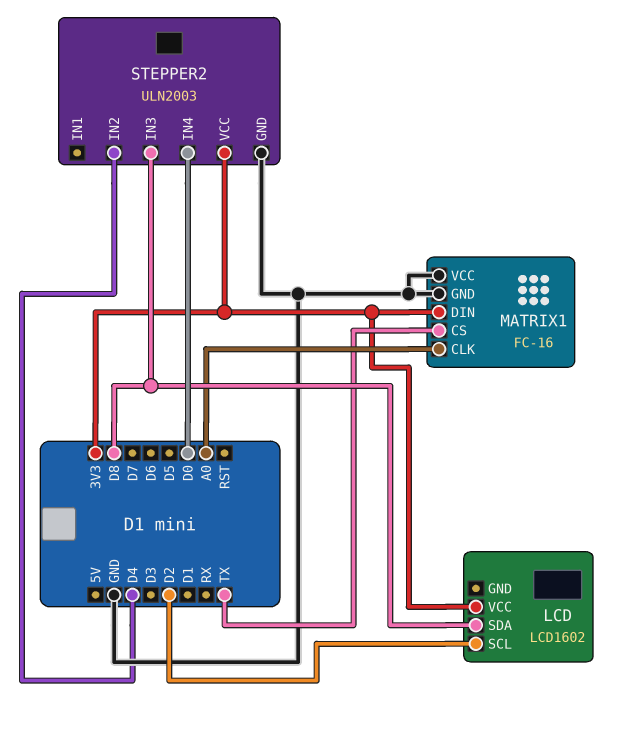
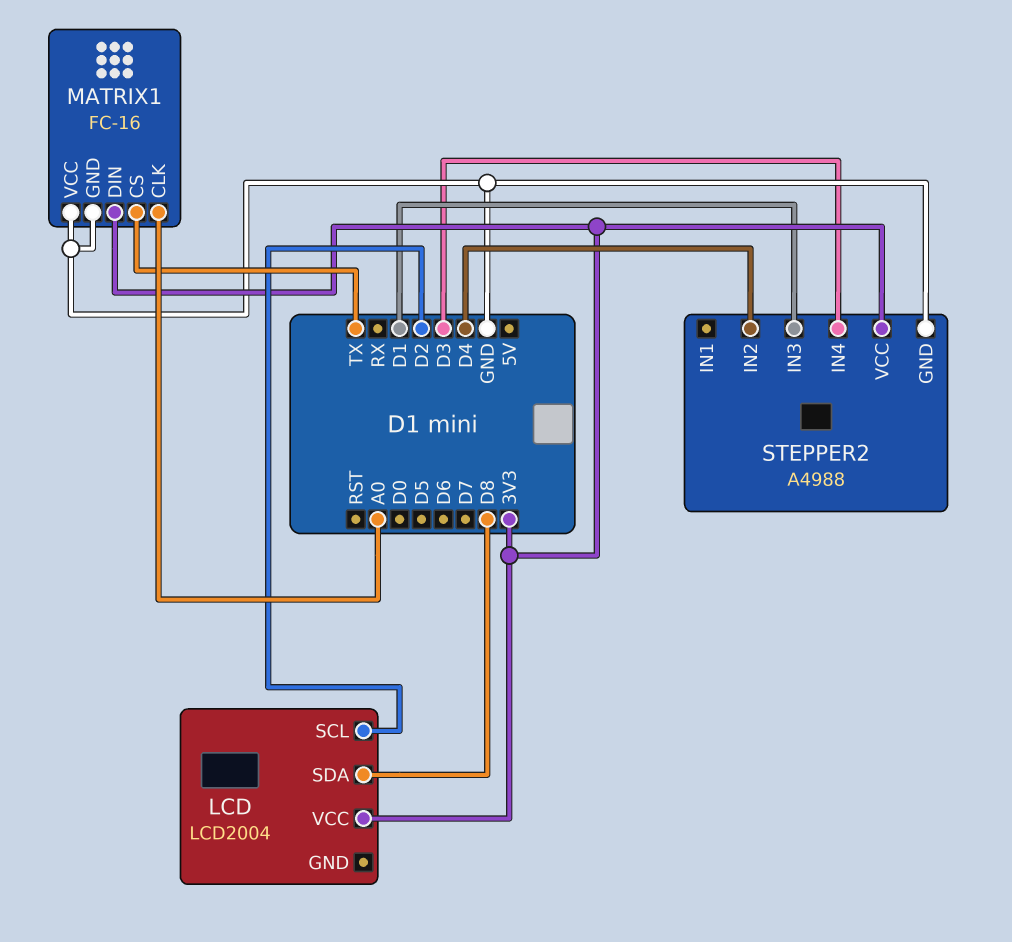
LCD: LCD1602 -> LCD2004
STEPPER2: ULN2003 -> A4988
STEPPER2 pin IN3: D8 -> D1
STEPPER2 pin IN4: D0 -> D3

